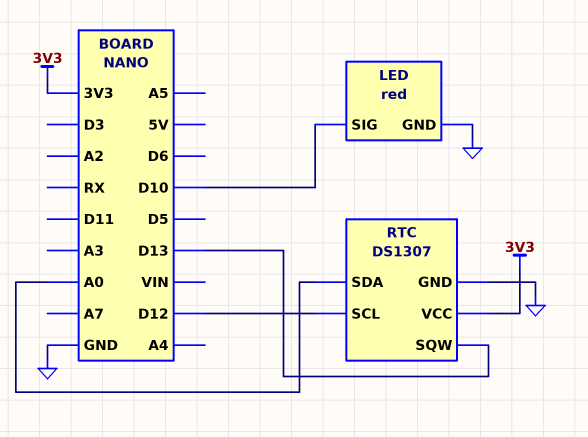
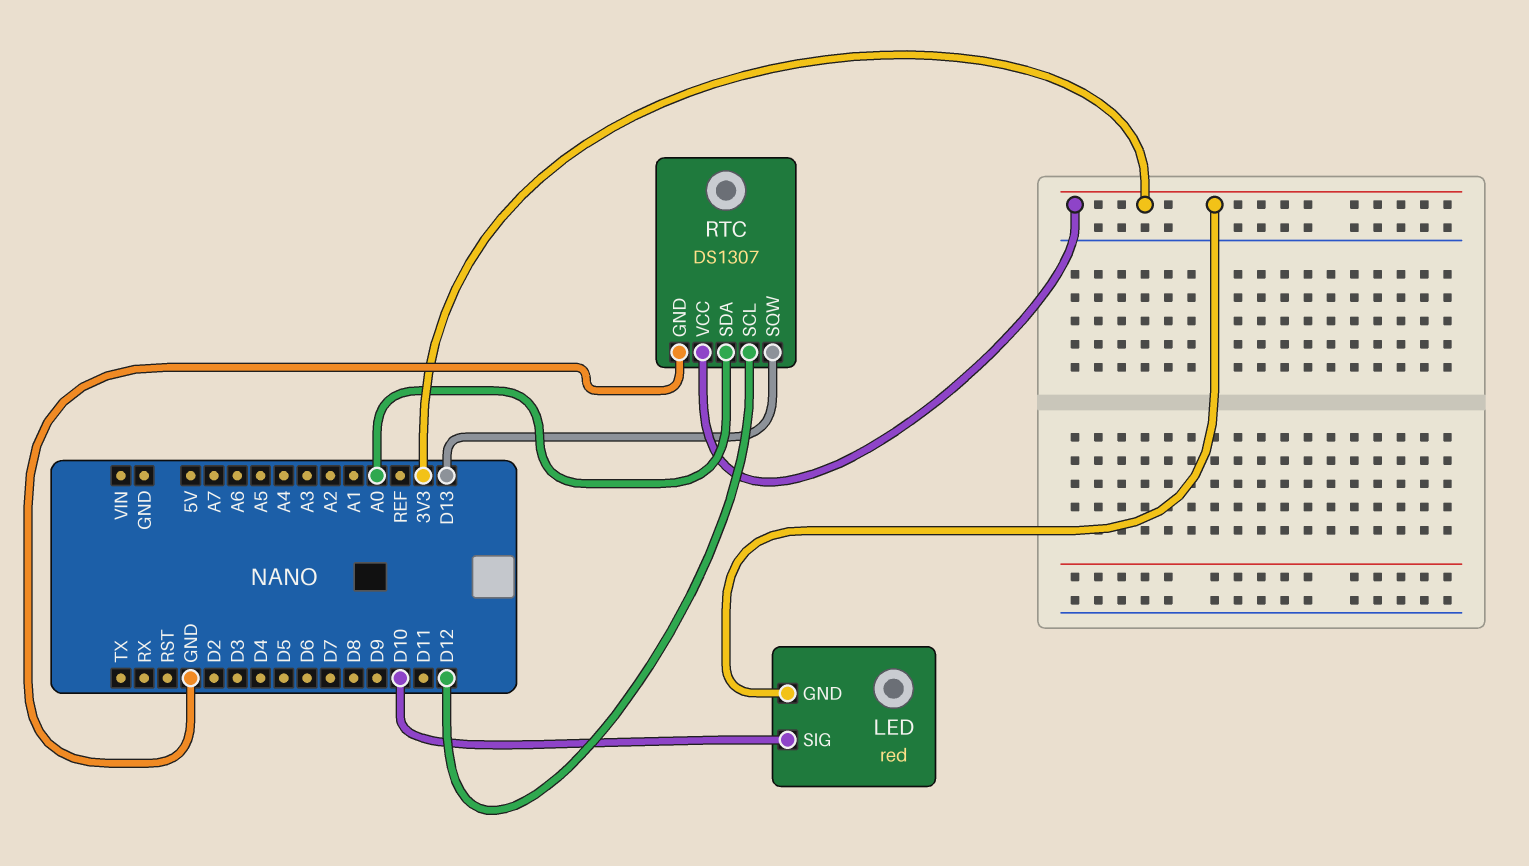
LED pin GND: GND -> 3V3

